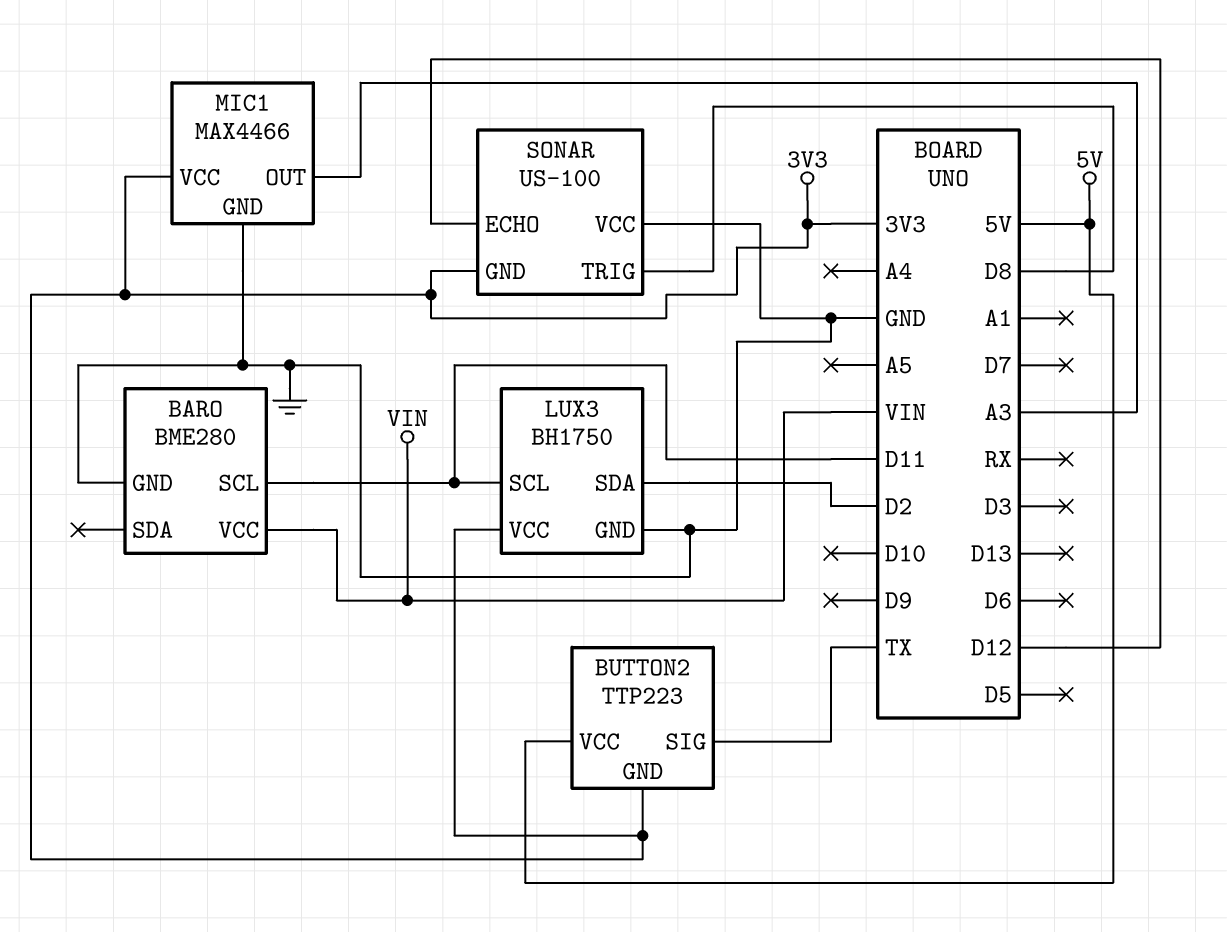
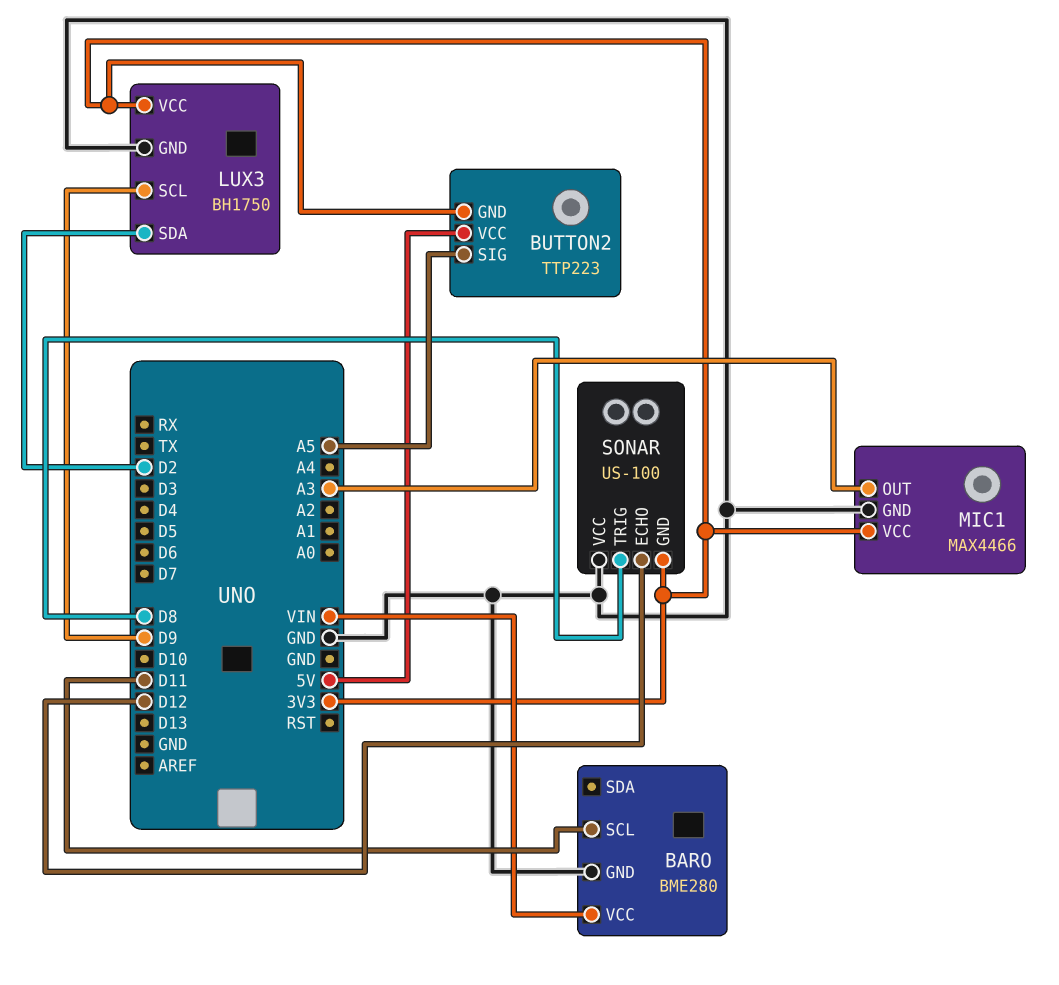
BUTTON2 pin SIG: TX -> A5
LUX3 pin SCL: D11 -> D9

